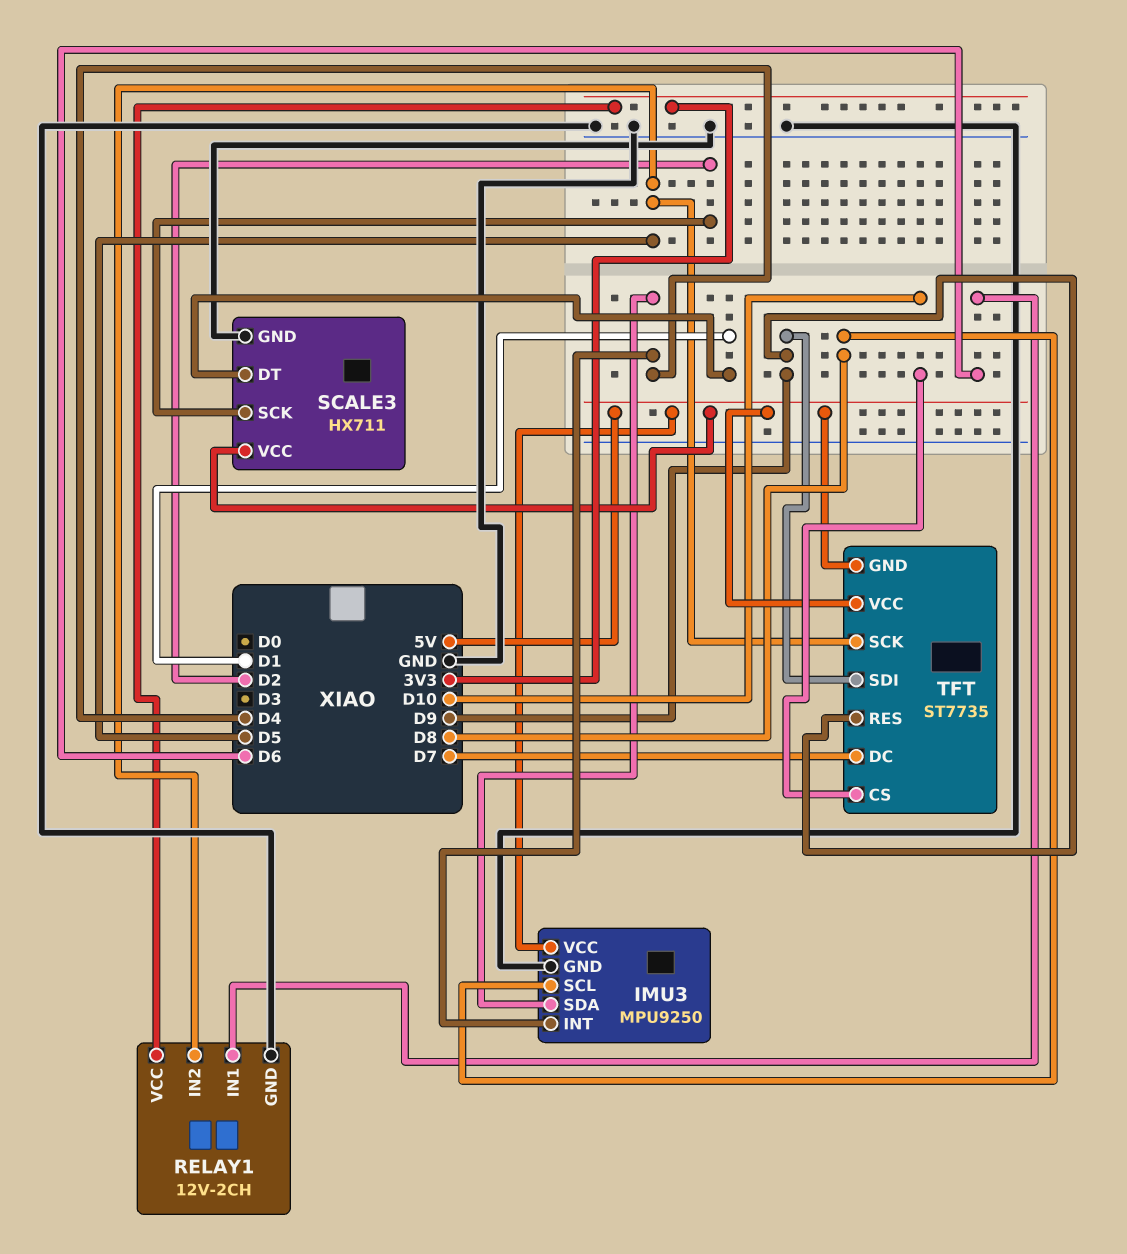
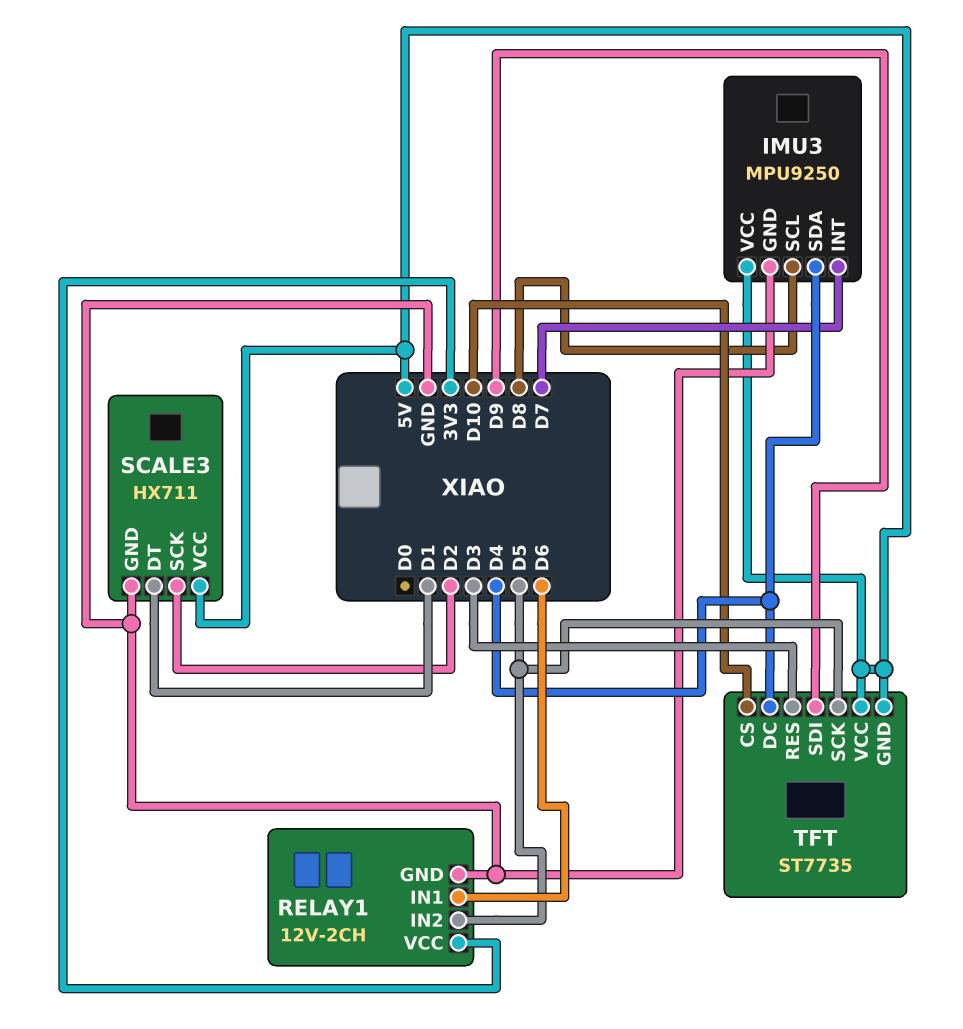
IMU3 pin INT: D4 -> D7
TFT pin DC: D7 -> D4
TFT pin RES: D9 -> D3

